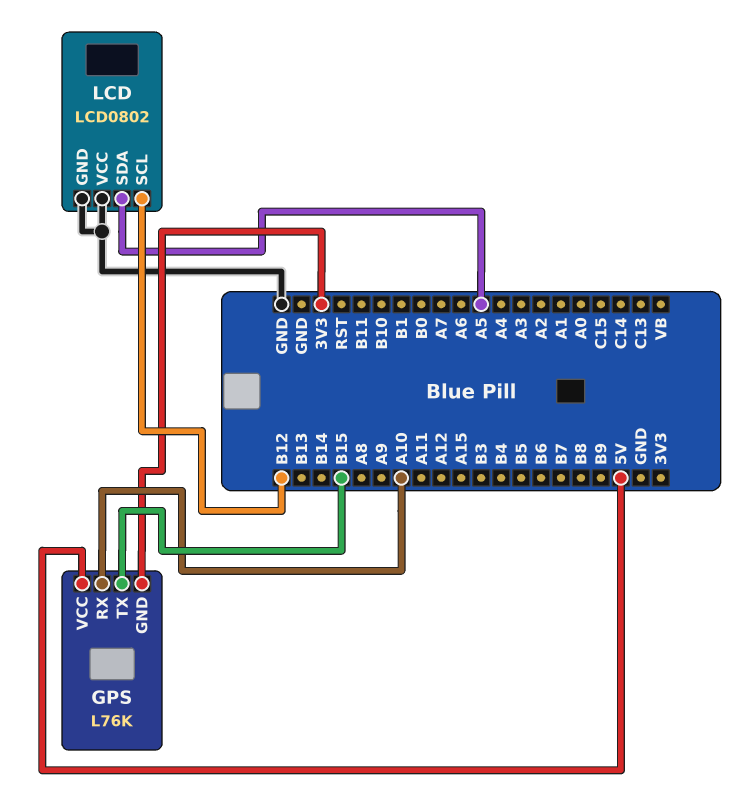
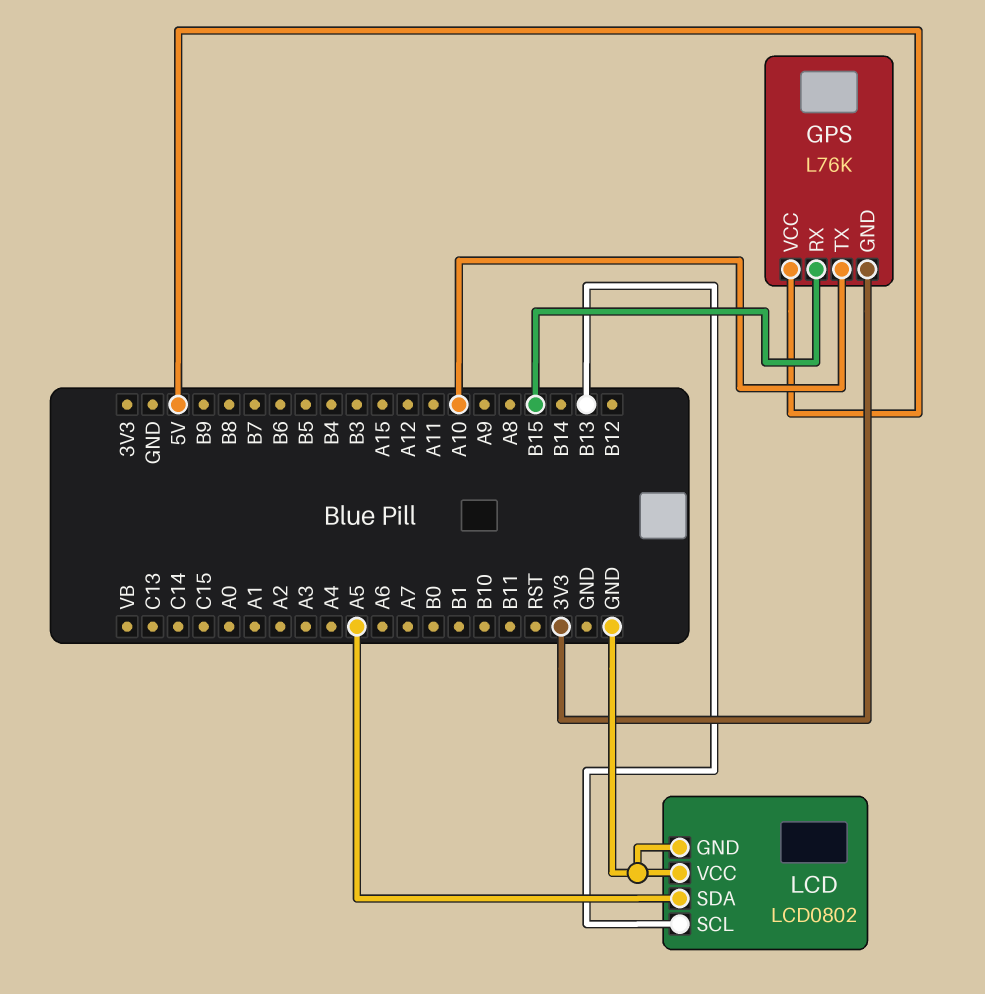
GPS pin RX: A10 -> B15
GPS pin TX: B15 -> A10
LCD pin SCL: B12 -> B13

